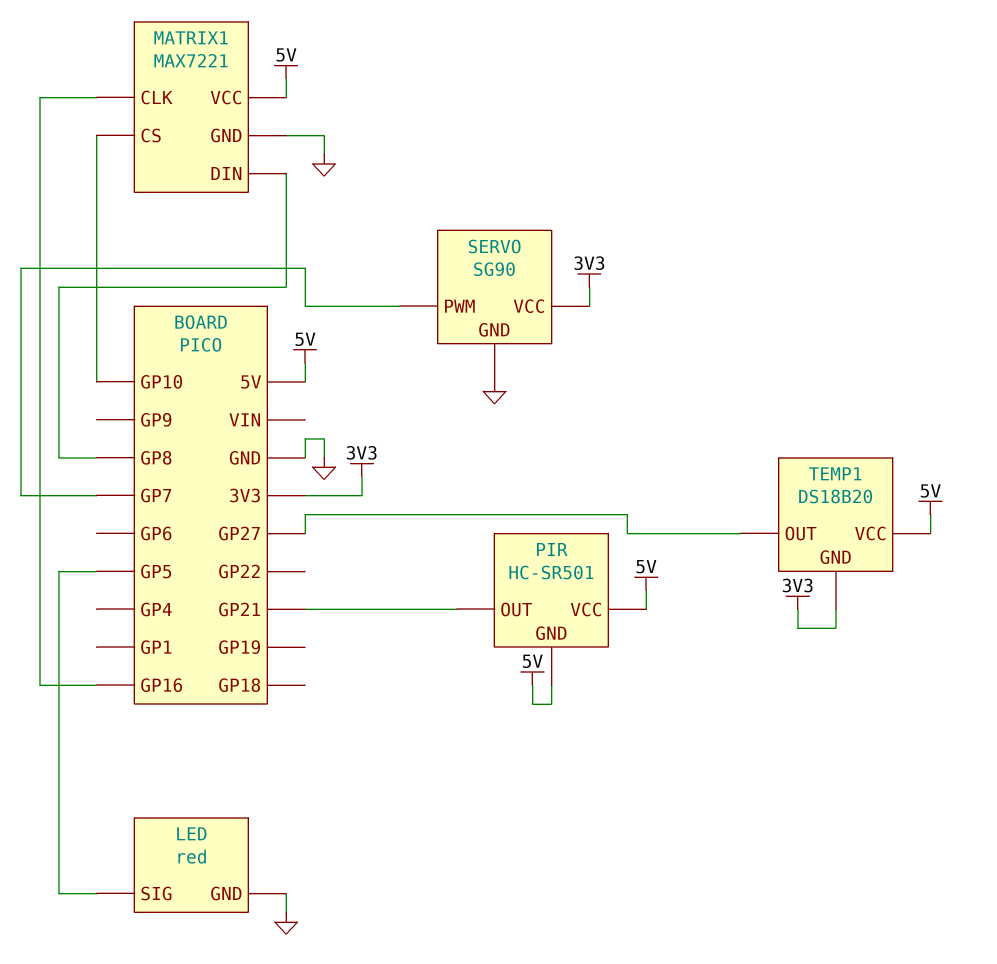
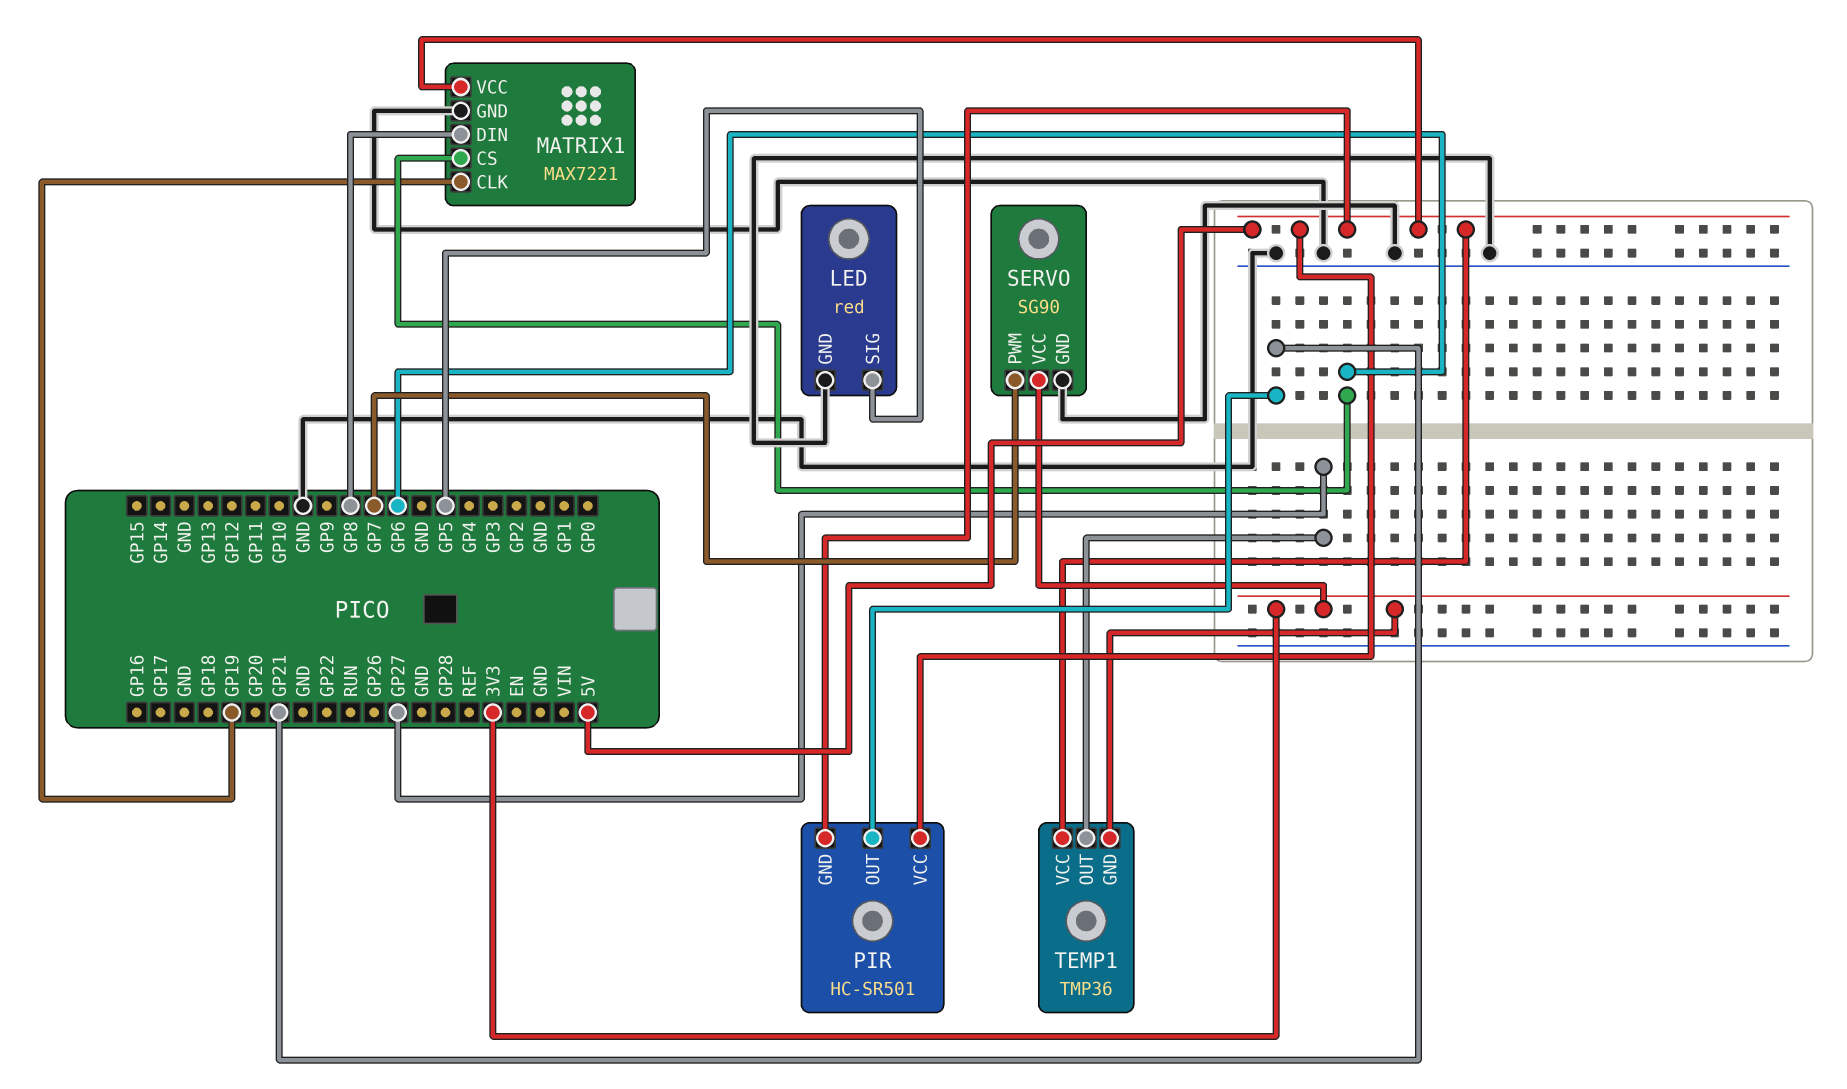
MATRIX1 pin CLK: GP16 -> GP19
MATRIX1 pin CS: GP10 -> GP6
TEMP1: DS18B20 -> TMP36

